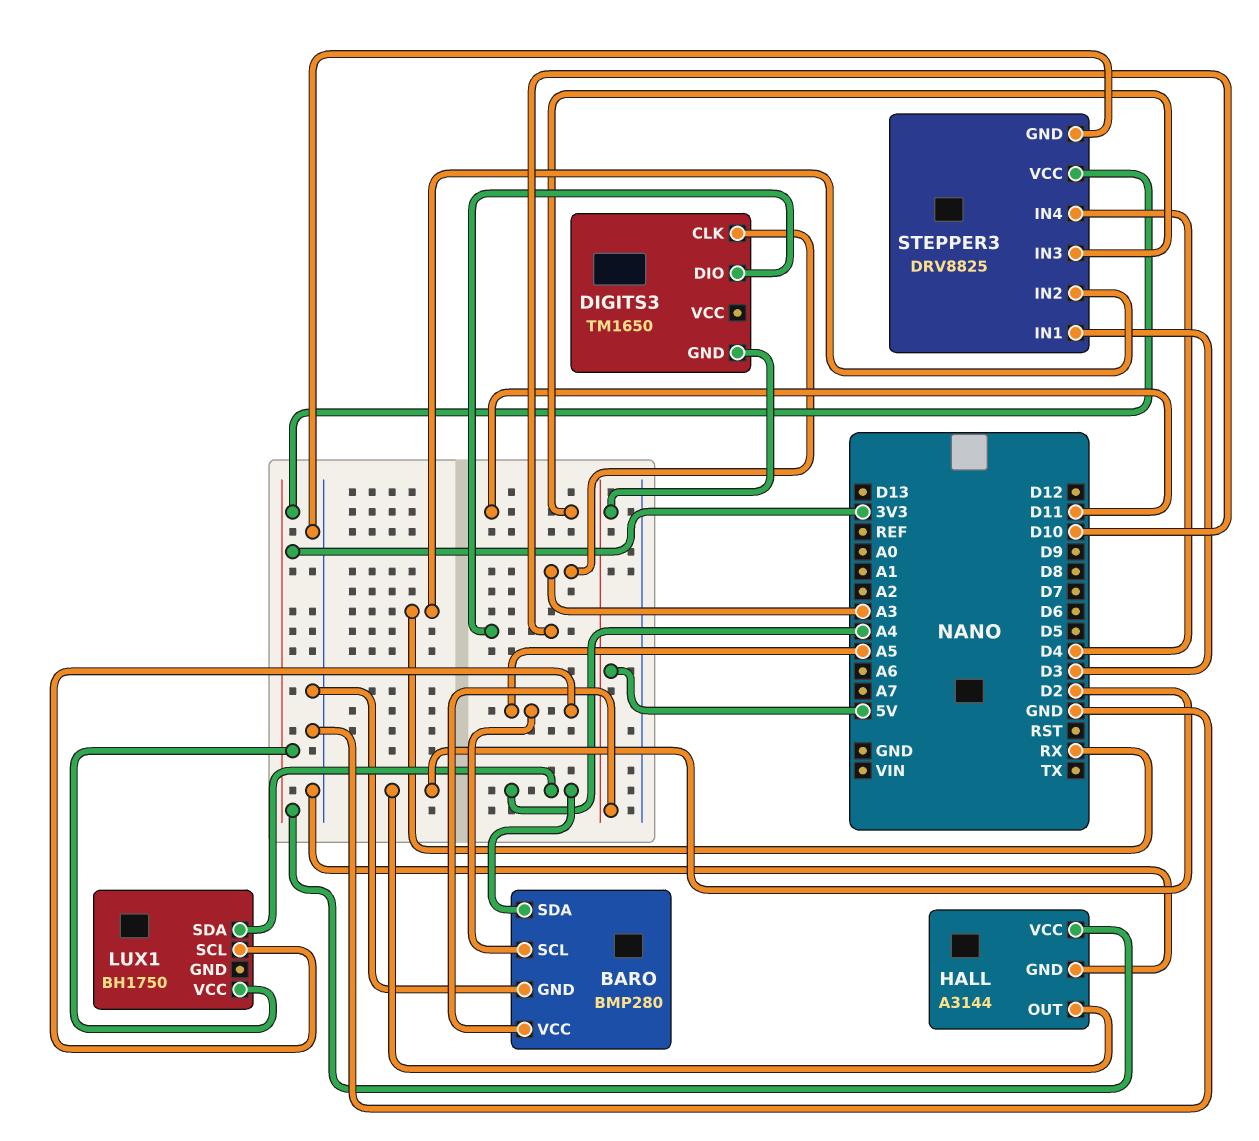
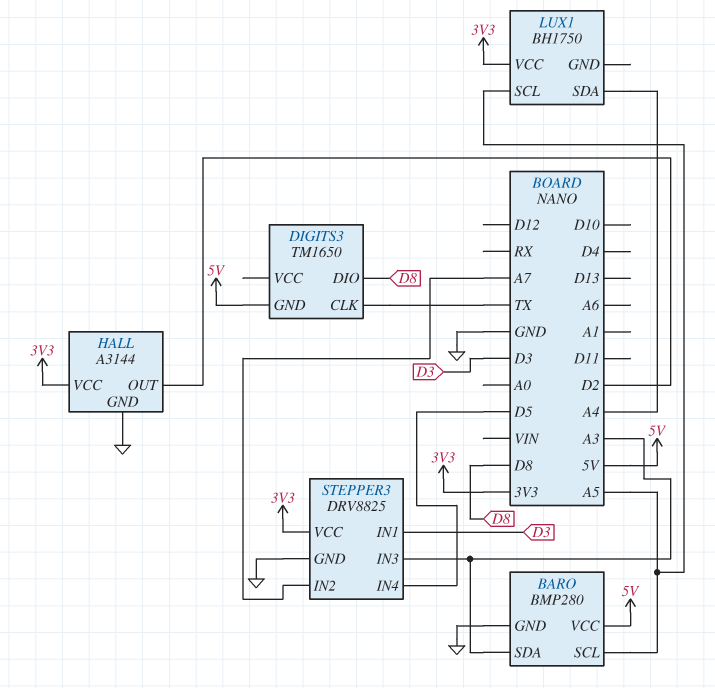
BARO pin SDA: A4 -> A3
DIGITS3 pin CLK: A3 -> TX
DIGITS3 pin DIO: D10 -> D8
STEPPER3 pin IN2: RX -> A7
STEPPER3 pin IN3: D11 -> A3
STEPPER3 pin IN4: D4 -> D5

